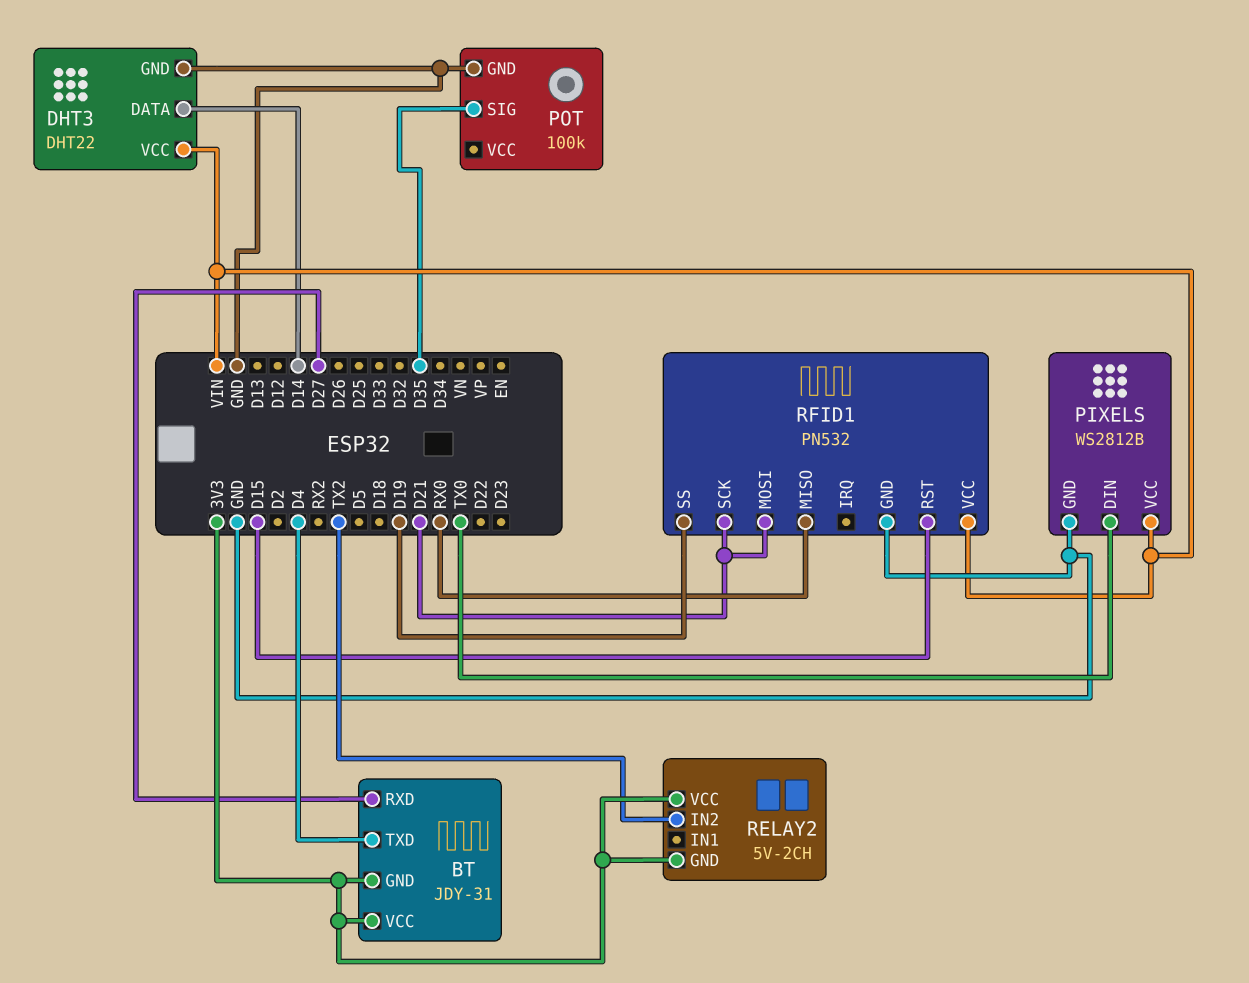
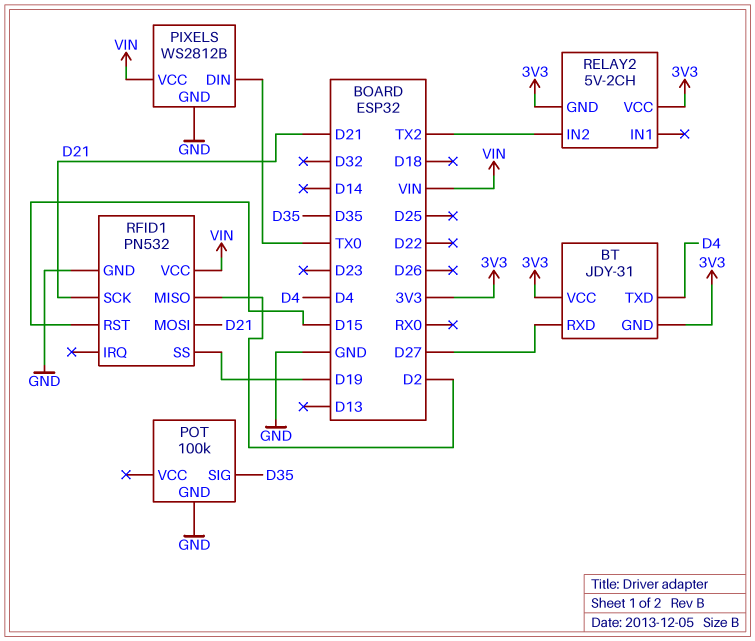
DHT3: DHT22 -> none
DHT3 pin DATA: D14 -> none
DHT3 pin GND: GND -> none
DHT3 pin VCC: VIN -> none
RFID1 pin MISO: RX0 -> D2

